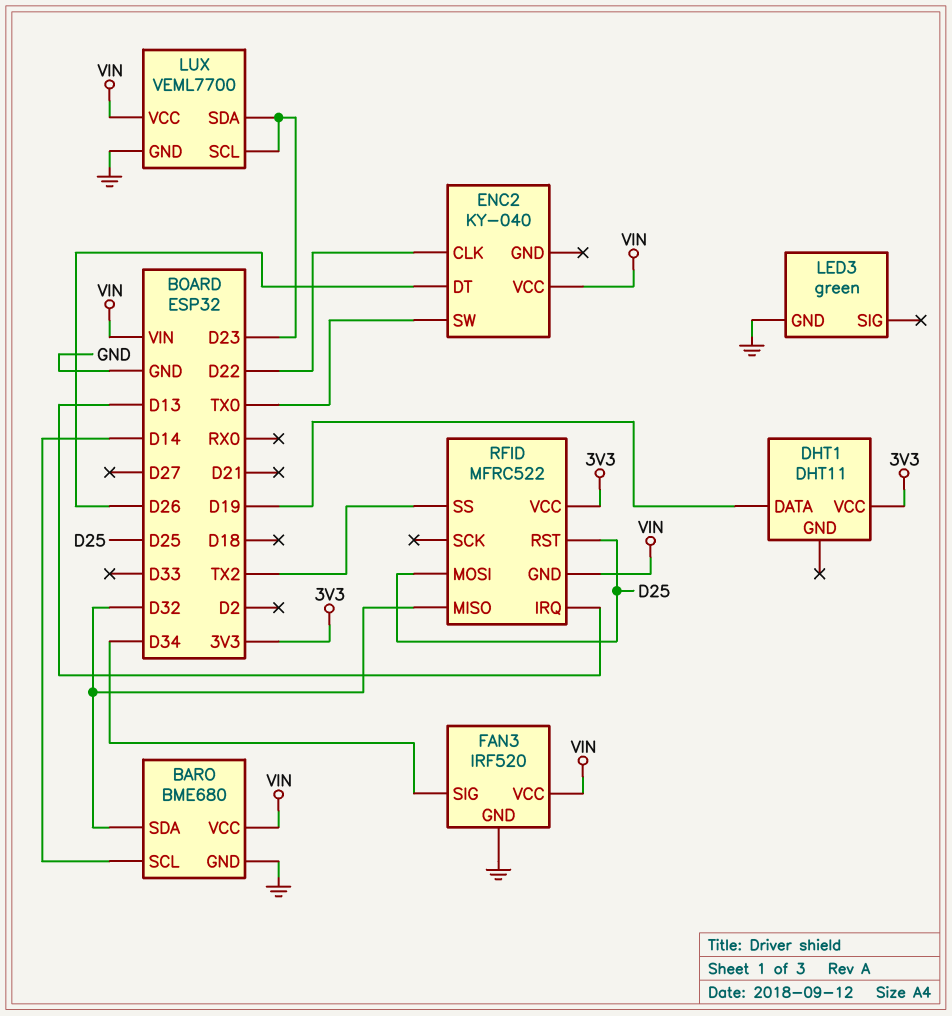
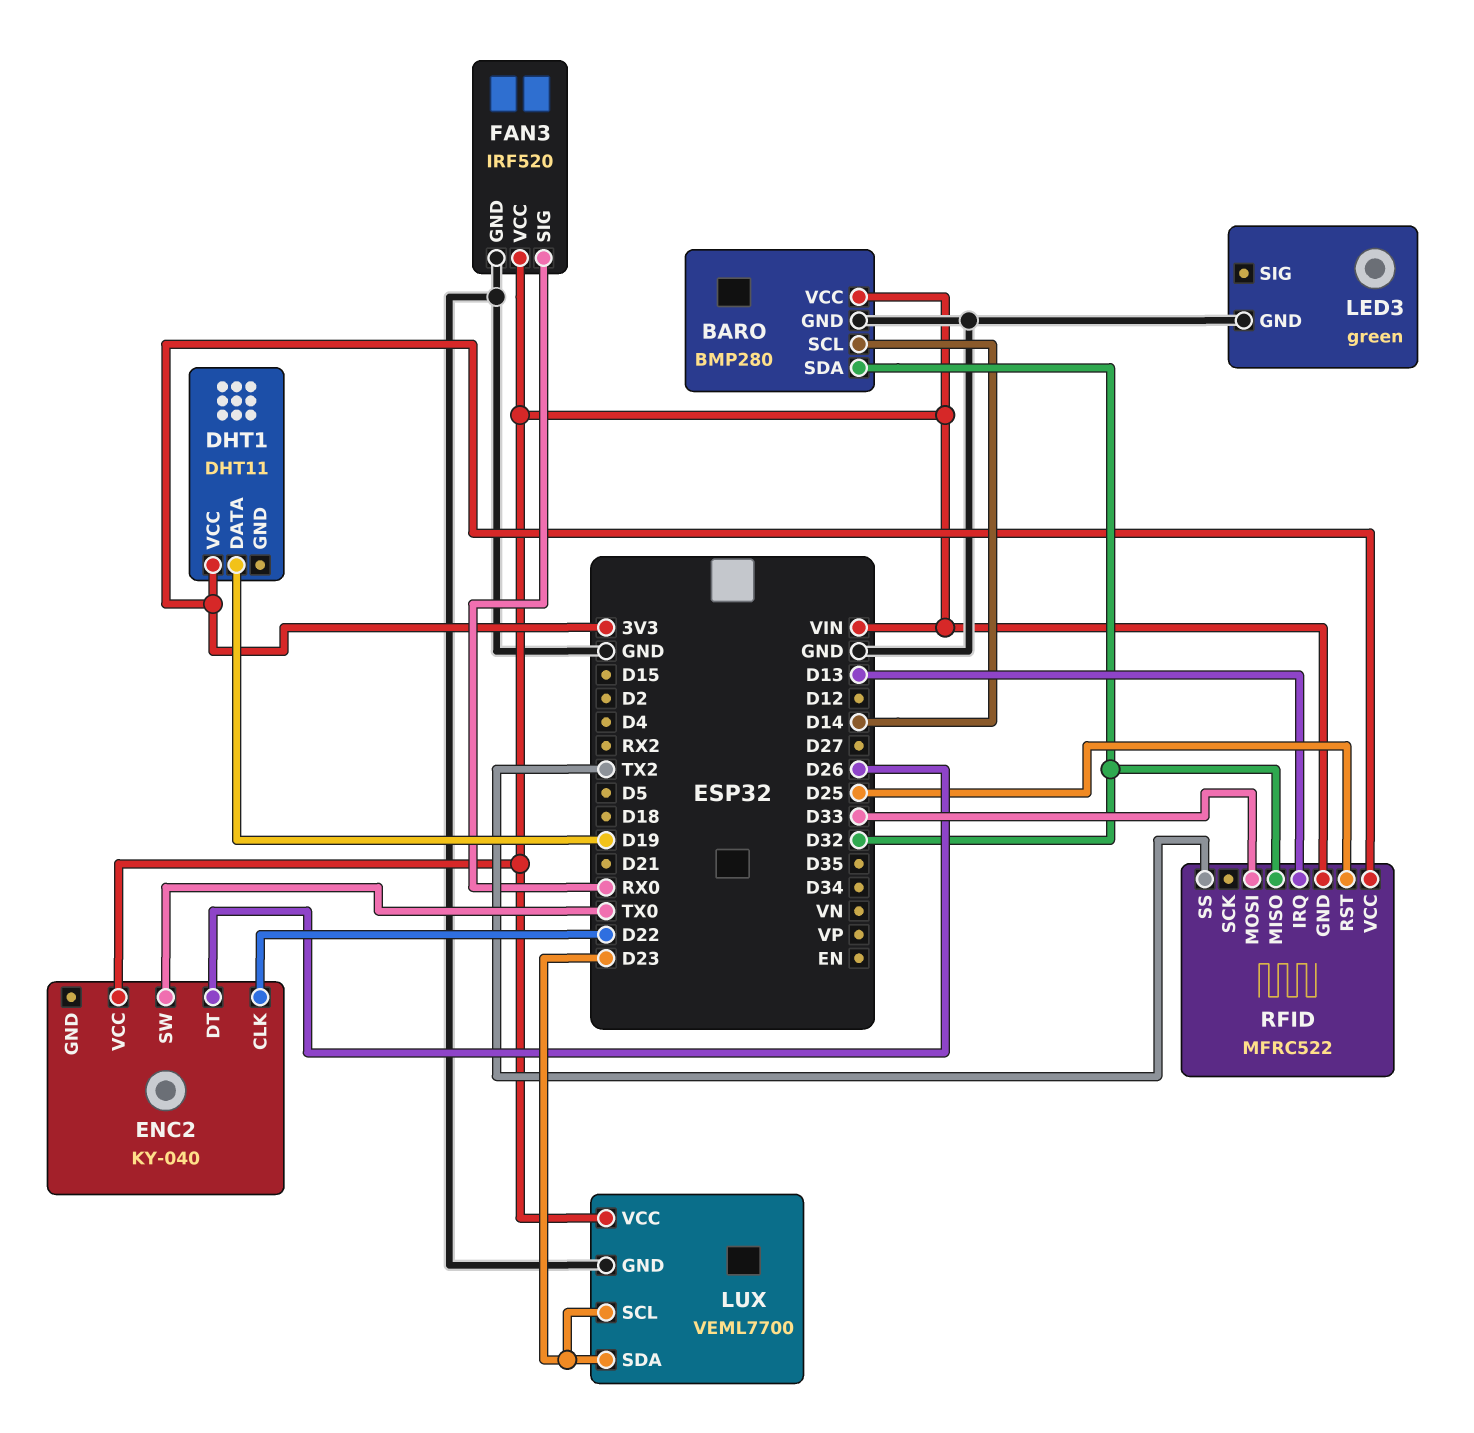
BARO: BME680 -> BMP280
FAN3 pin SIG: D34 -> RX0
RFID pin MOSI: D25 -> D33

